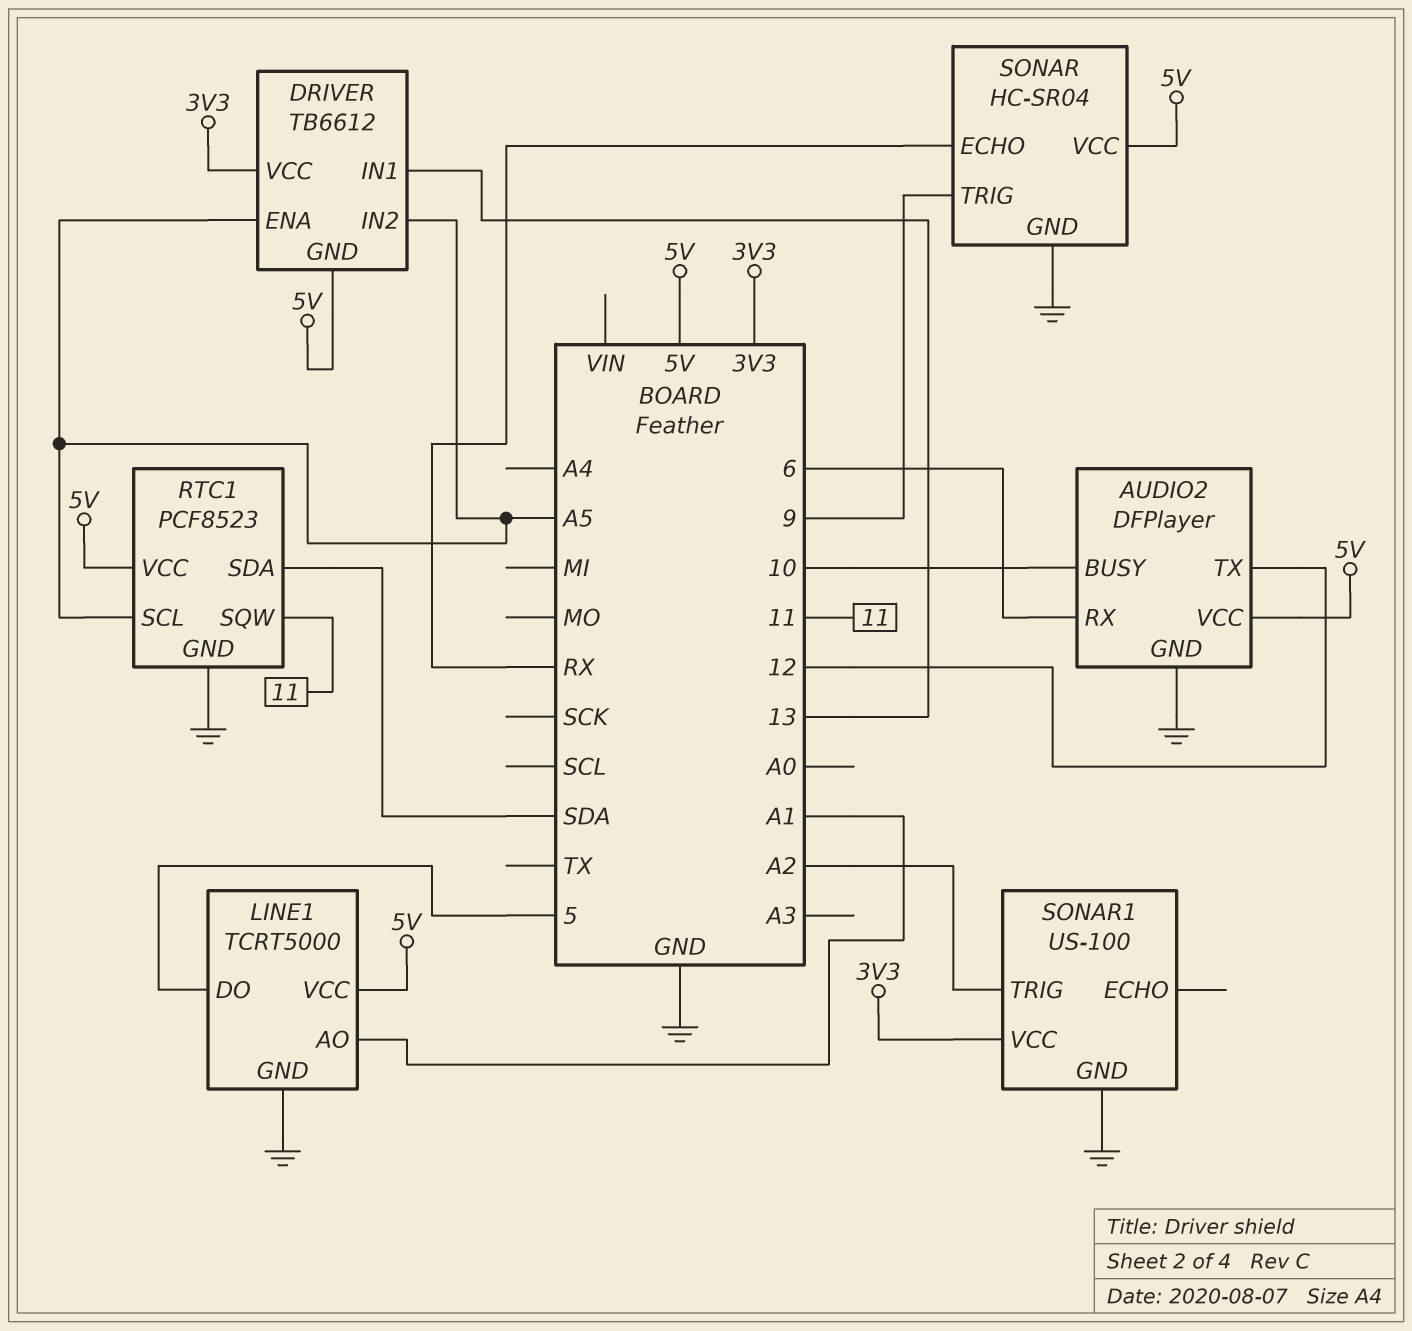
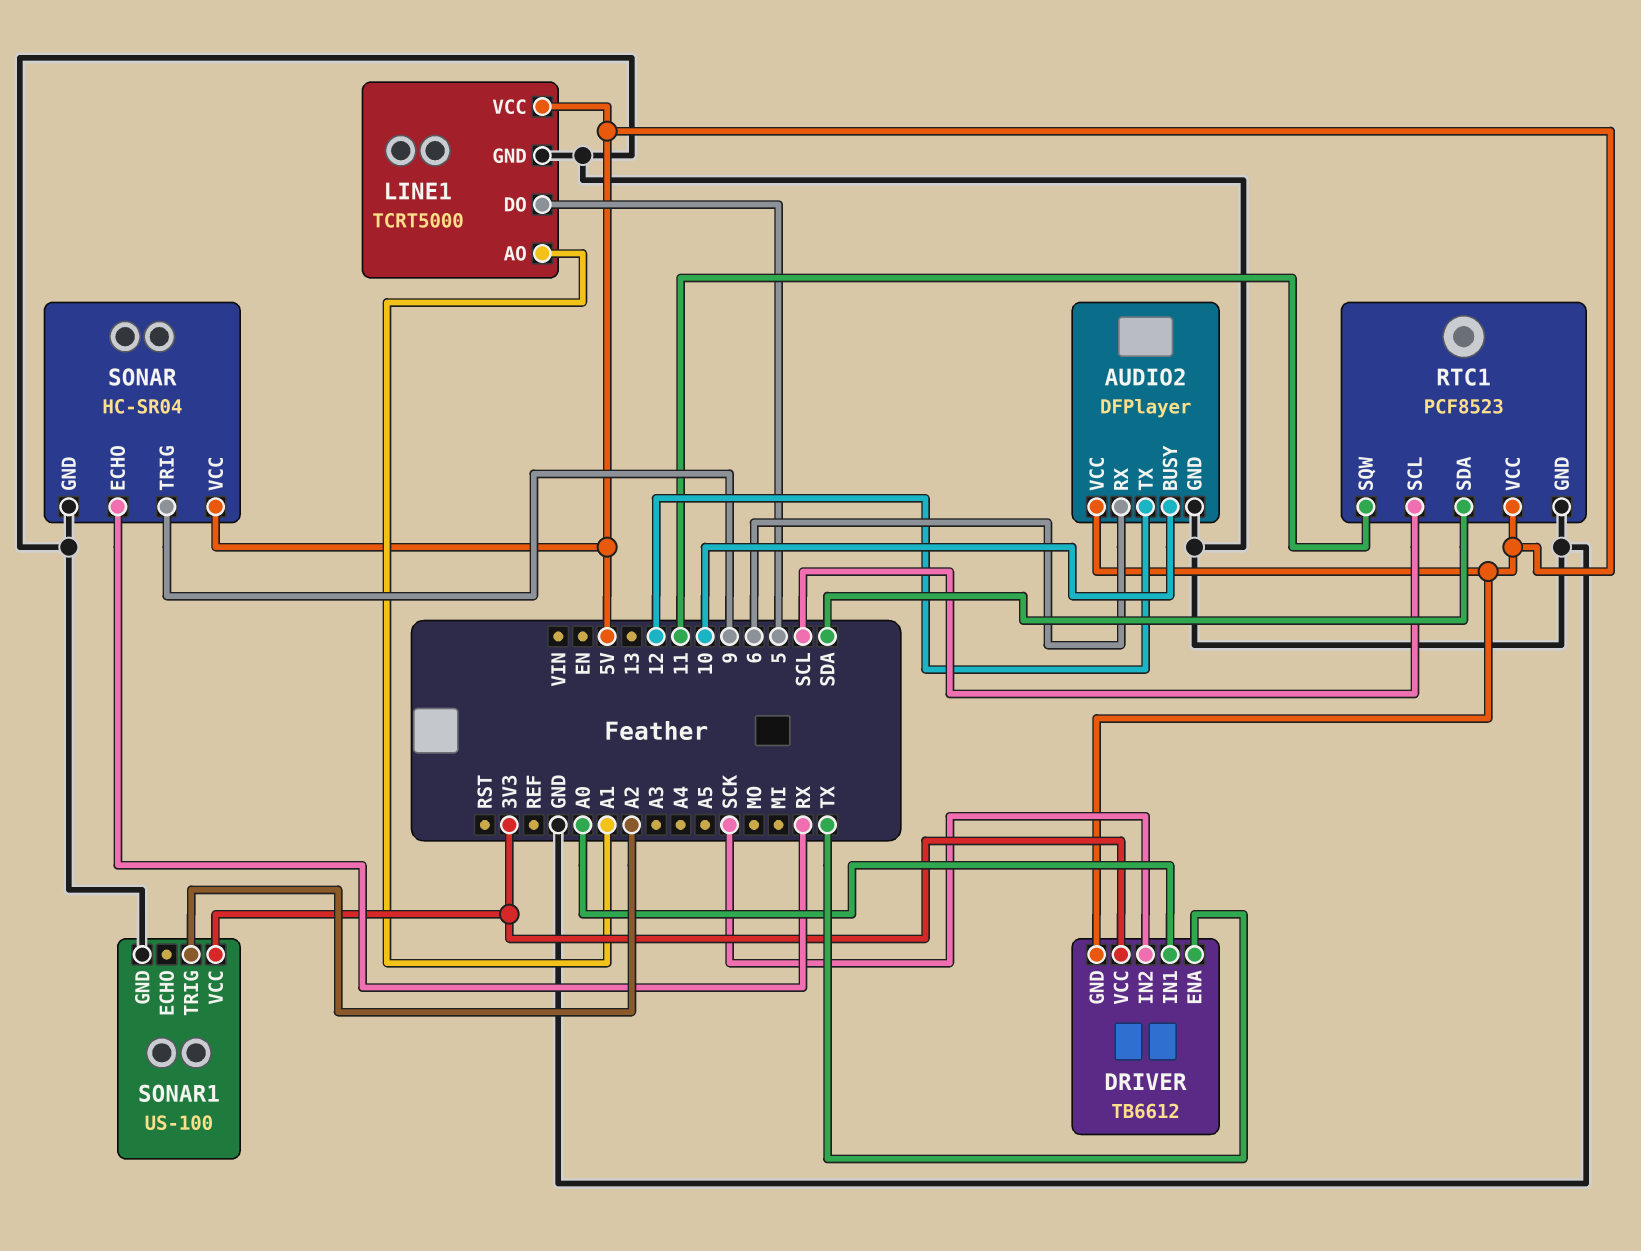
DRIVER pin ENA: A5 -> TX
DRIVER pin IN1: 13 -> A0
DRIVER pin IN2: A5 -> SCK
RTC1 pin SCL: A5 -> SCL

